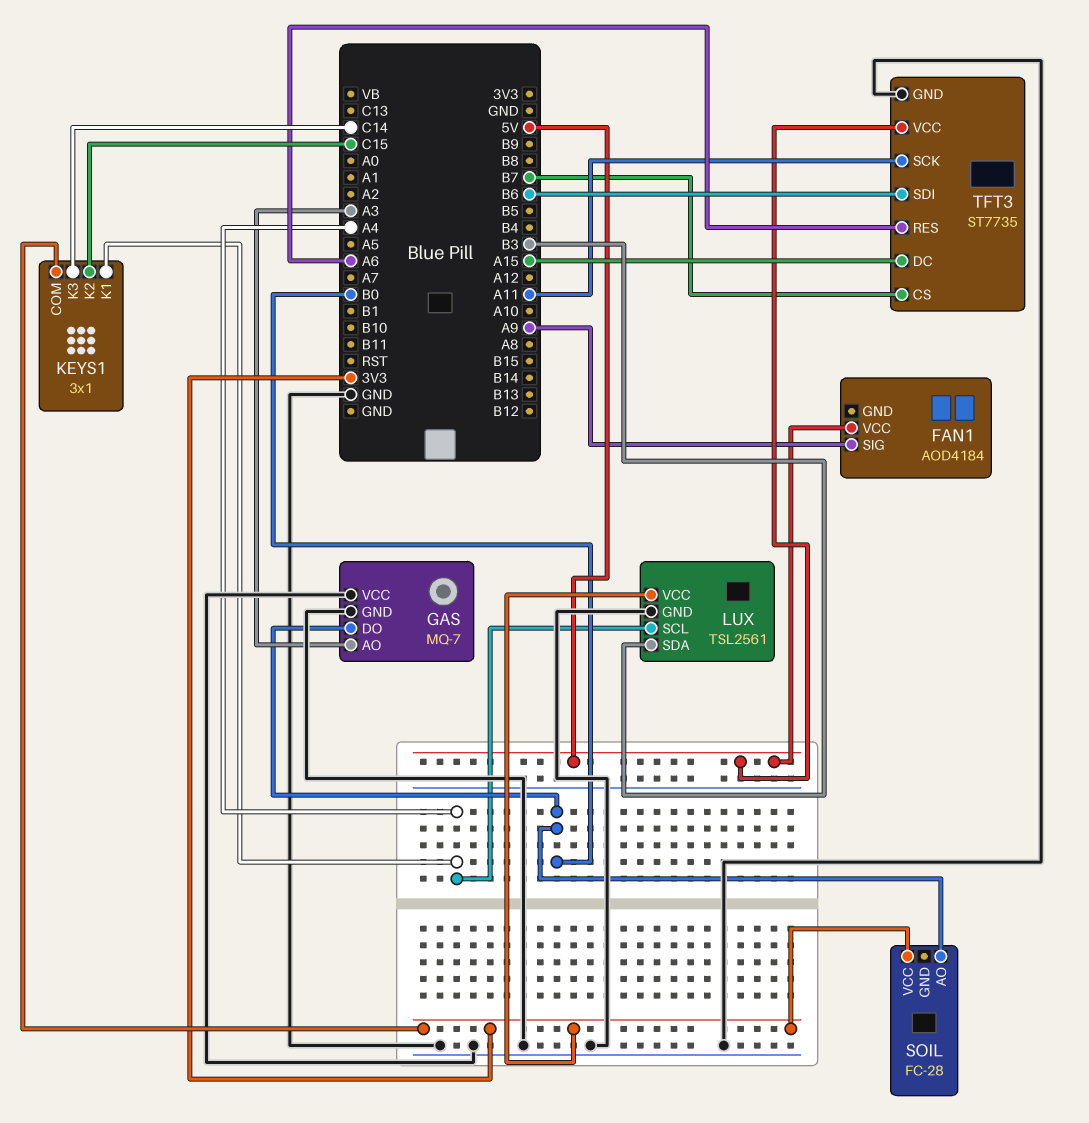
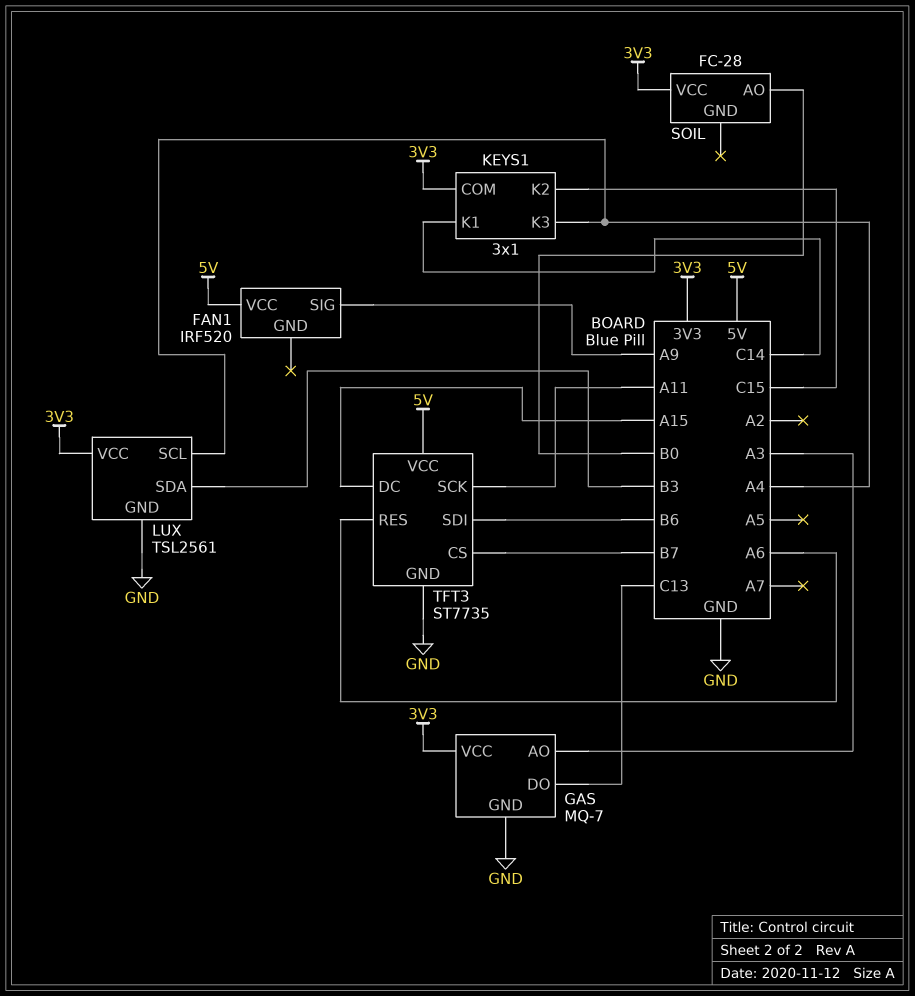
FAN1: AOD4184 -> IRF520
GAS pin DO: B0 -> C13
GAS pin VCC: GND -> 3V3
KEYS1 pin K1: A4 -> C14
KEYS1 pin K3: C14 -> A4

